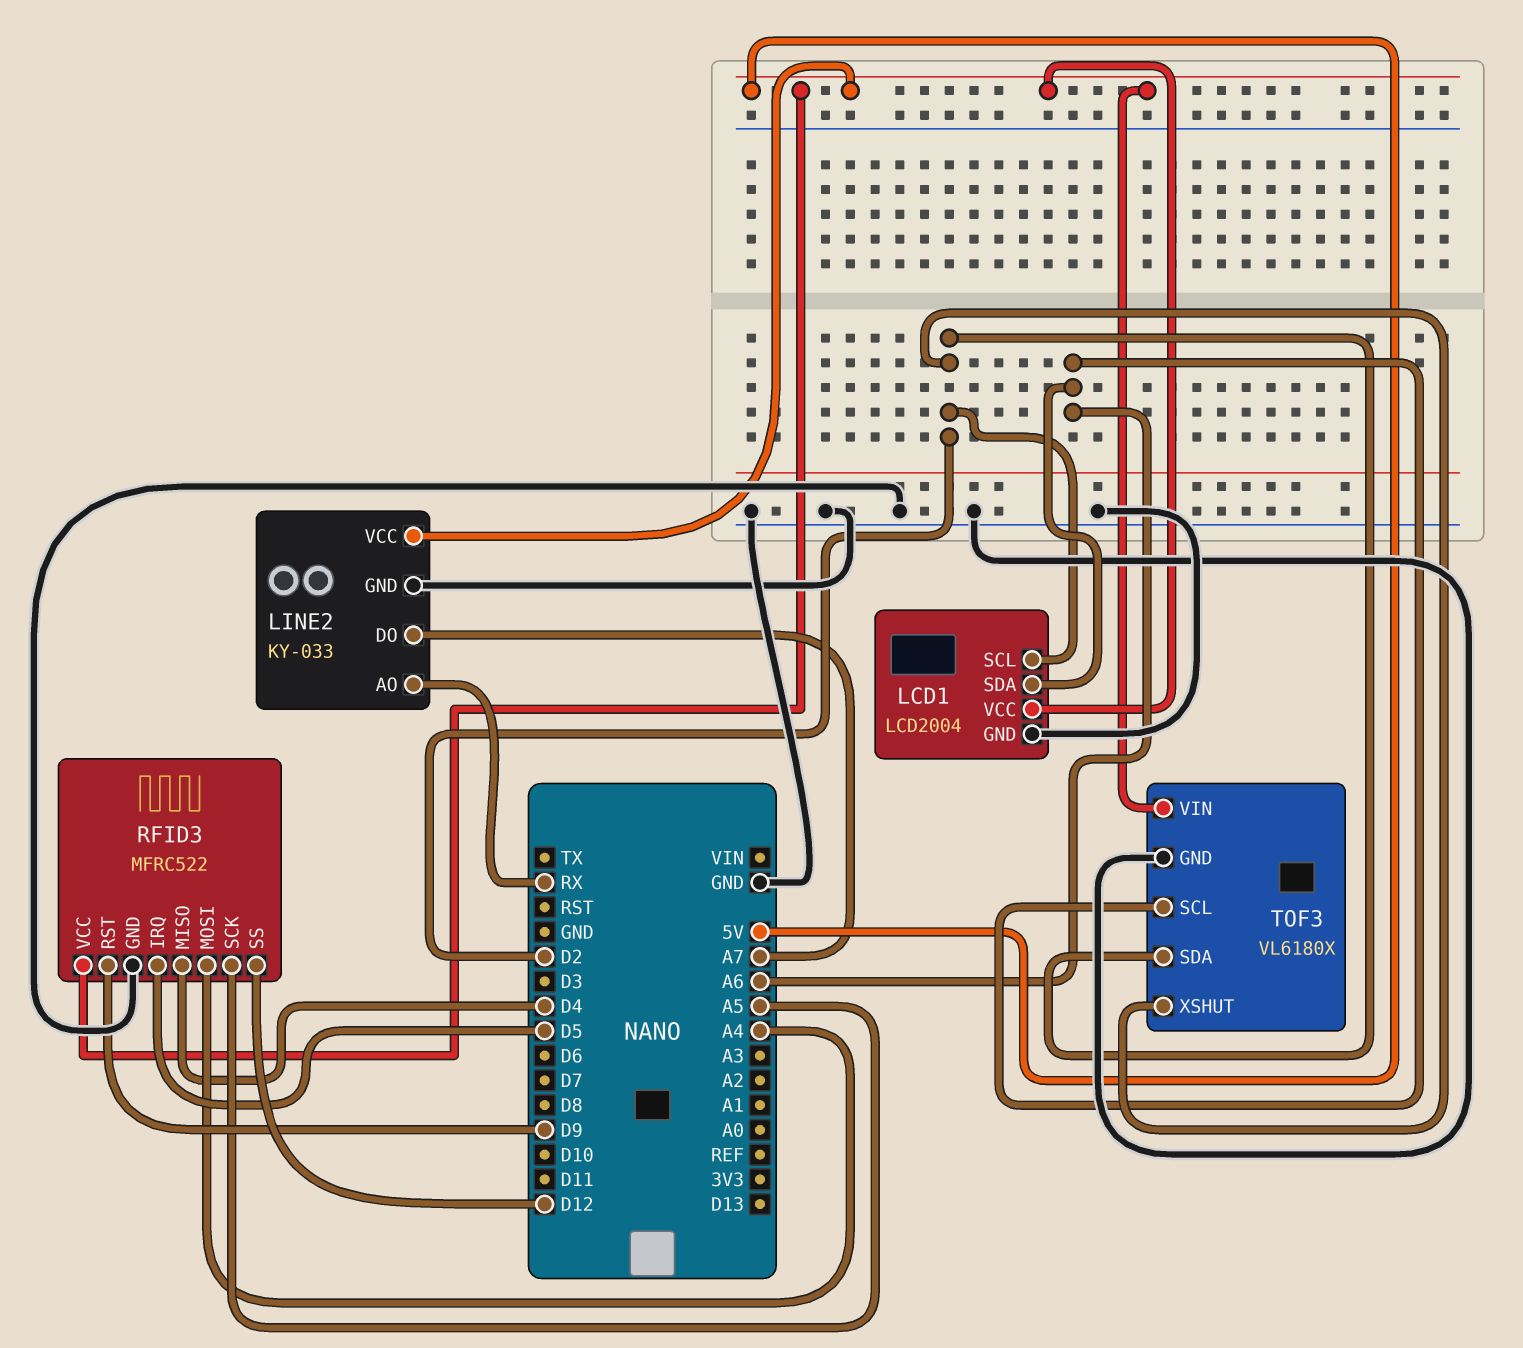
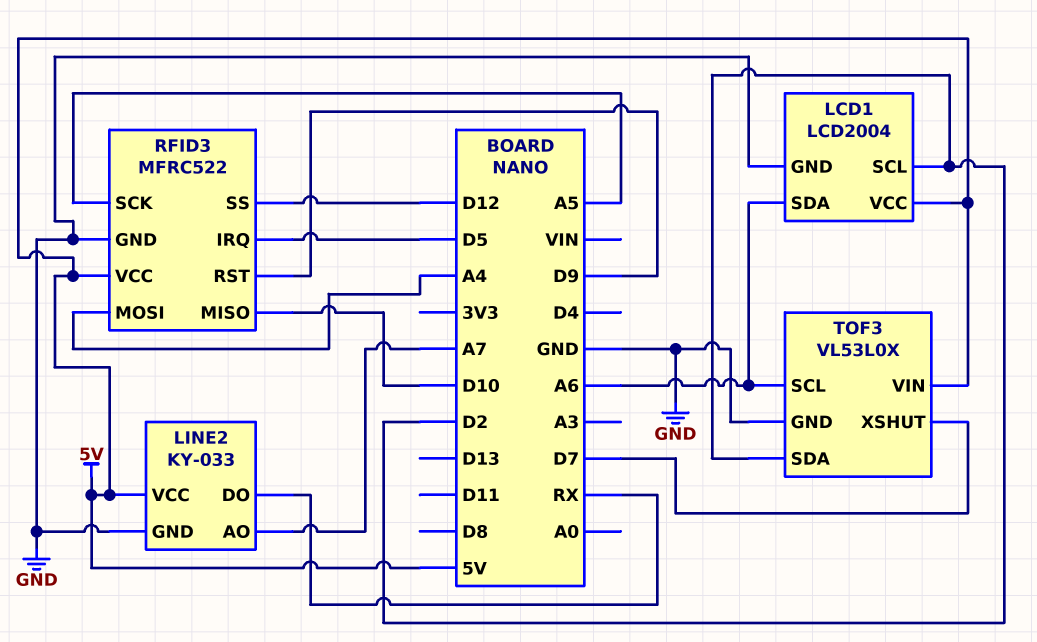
LINE2 pin AO: RX -> A7
LINE2 pin DO: A7 -> RX
RFID3 pin MISO: D4 -> D10
TOF3: VL6180X -> VL53L0X
TOF3 pin XSHUT: D2 -> D7

